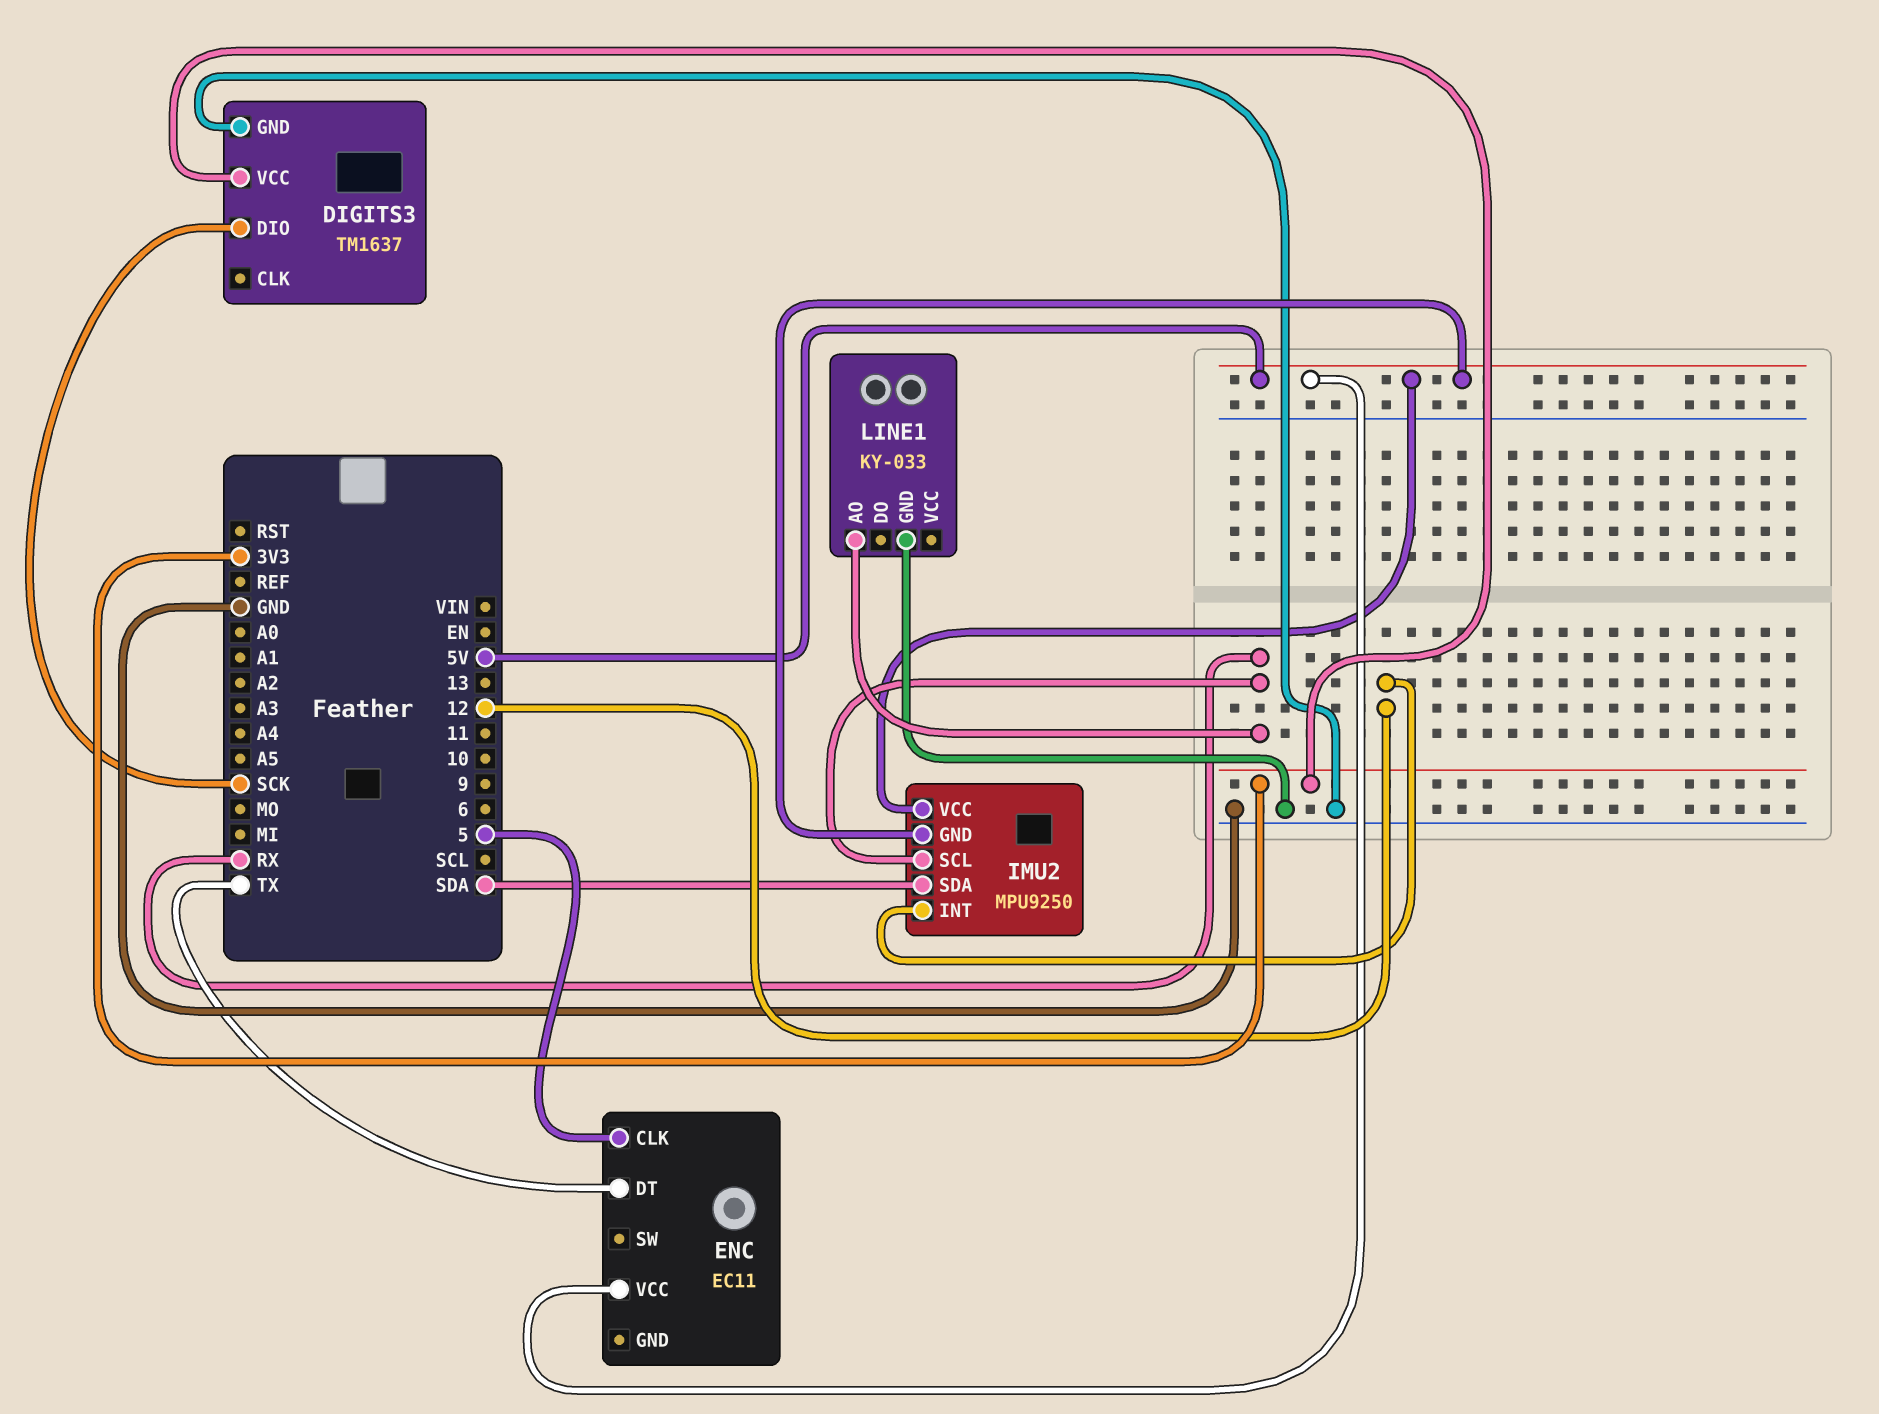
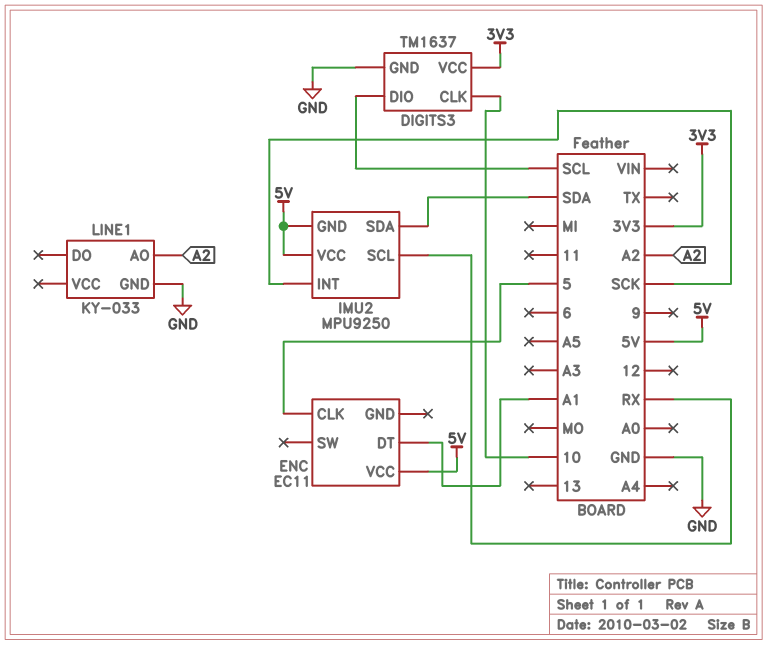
DIGITS3 pin CLK: none -> 10
DIGITS3 pin DIO: SCK -> SCL
ENC pin DT: TX -> A1
IMU2 pin INT: 12 -> SCK
LINE1 pin AO: RX -> A2

